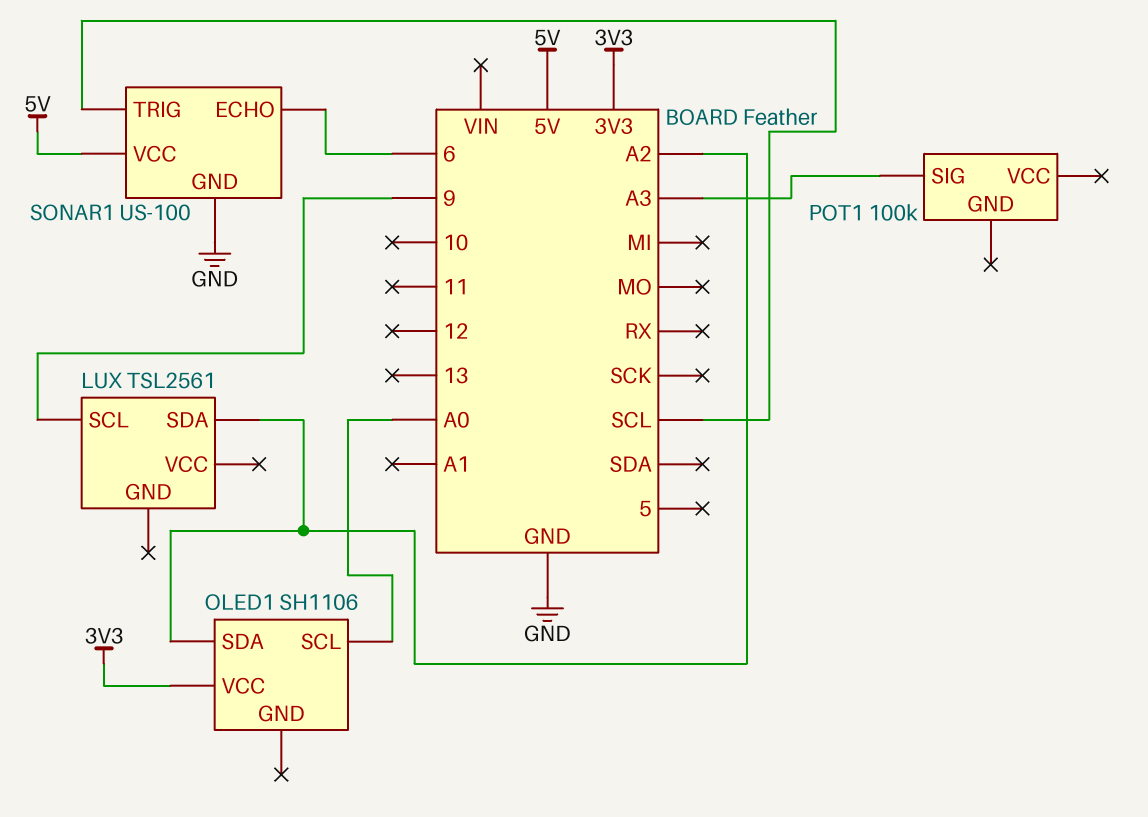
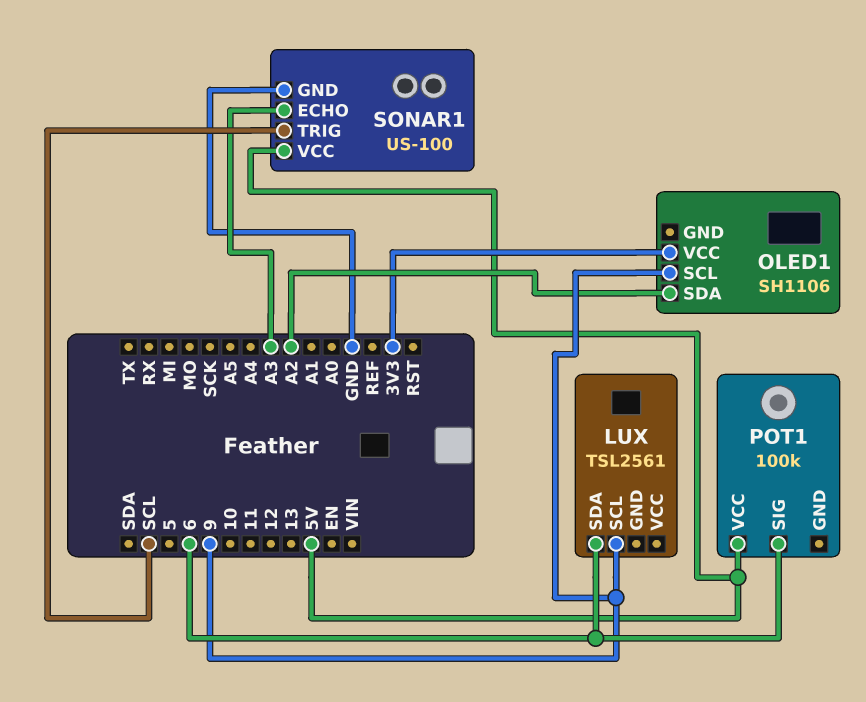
LUX pin SDA: A2 -> 6
OLED1 pin SCL: A0 -> 9
POT1 pin SIG: A3 -> 6
POT1 pin VCC: none -> 5V
SONAR1 pin ECHO: 6 -> A3

